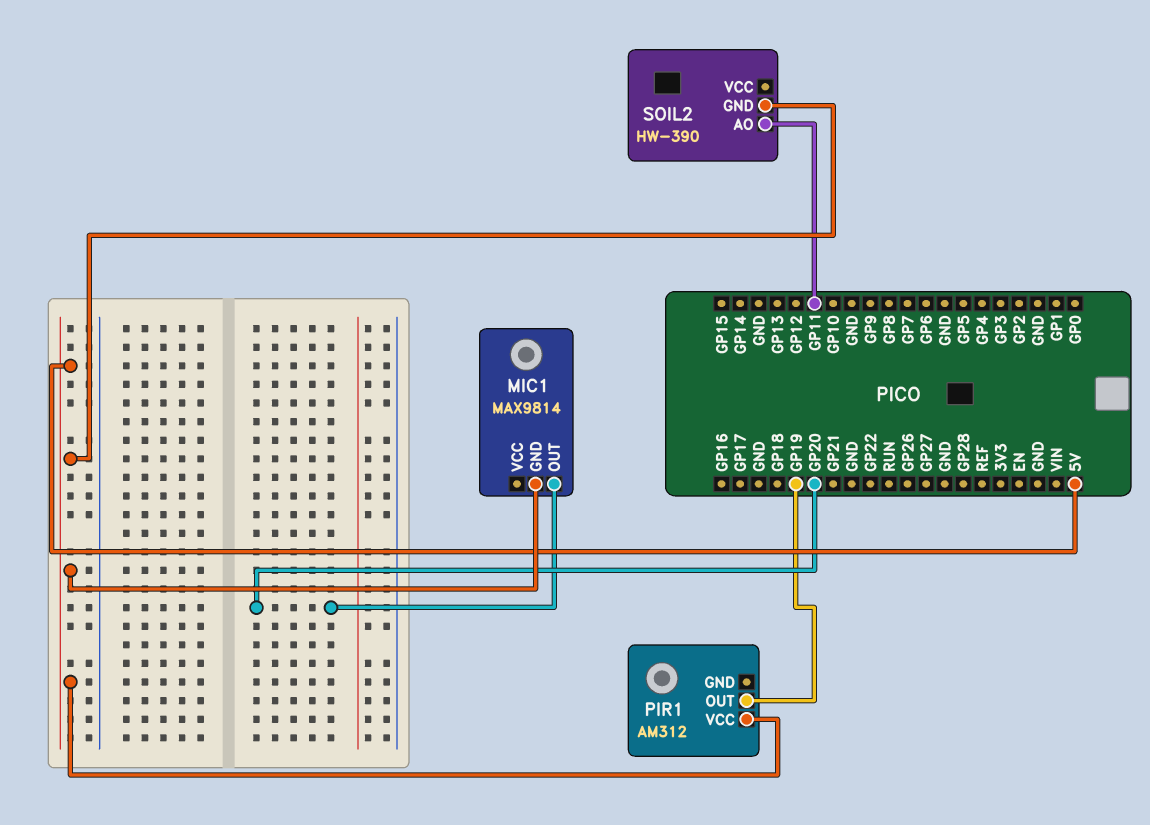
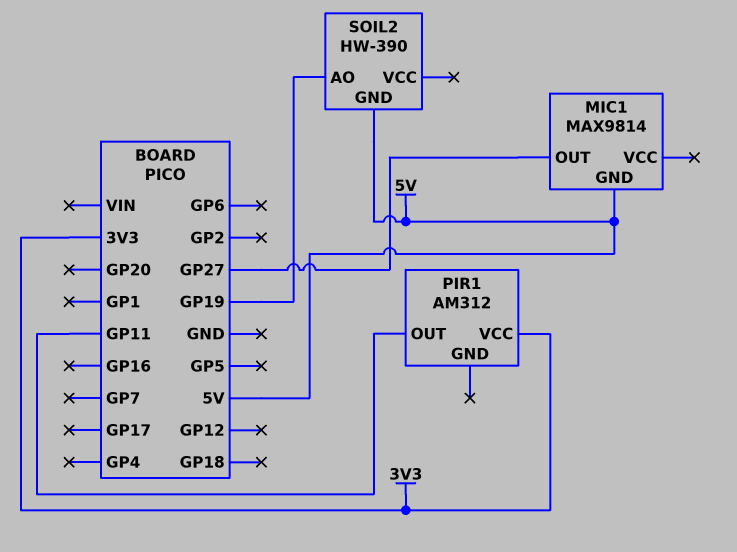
MIC1 pin OUT: GP20 -> GP27
PIR1 pin OUT: GP19 -> GP11
PIR1 pin VCC: 5V -> 3V3
SOIL2 pin AO: GP11 -> GP19

